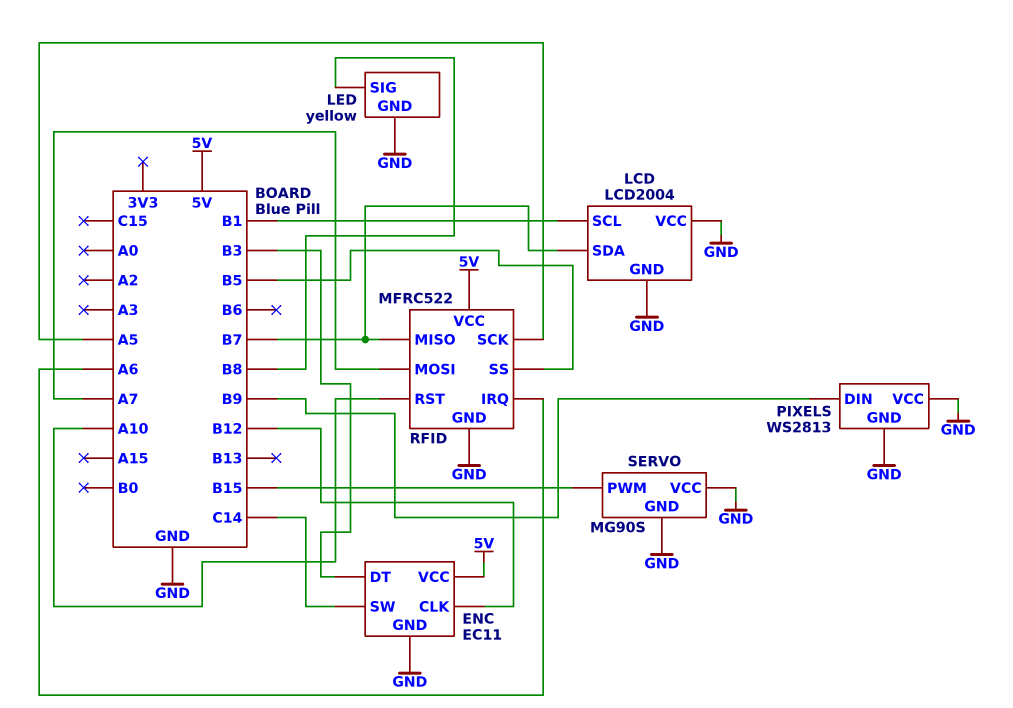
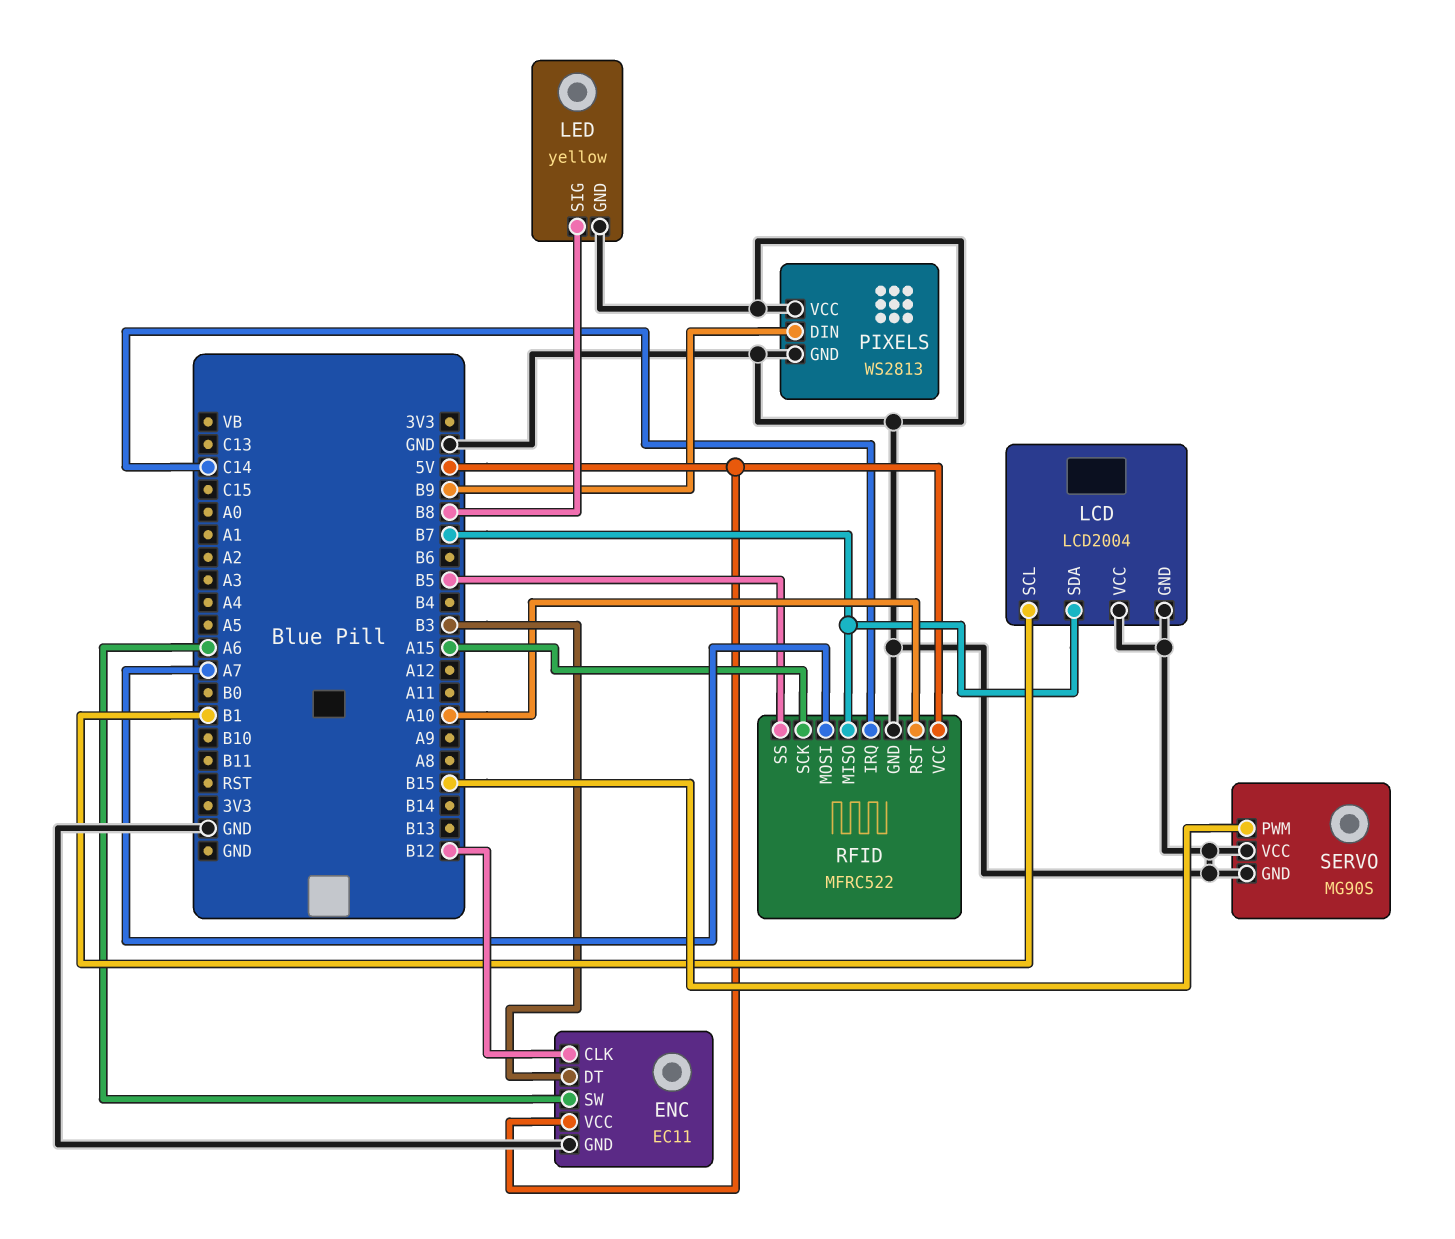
ENC pin SW: C14 -> A6
RFID pin IRQ: A6 -> C14
RFID pin SCK: A5 -> A15

